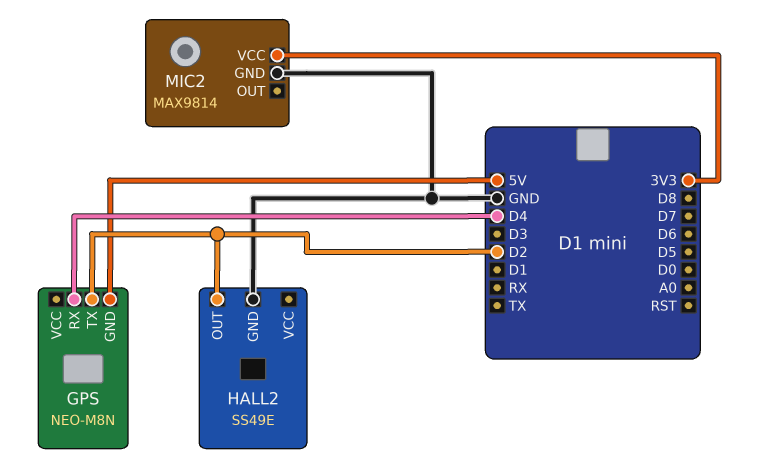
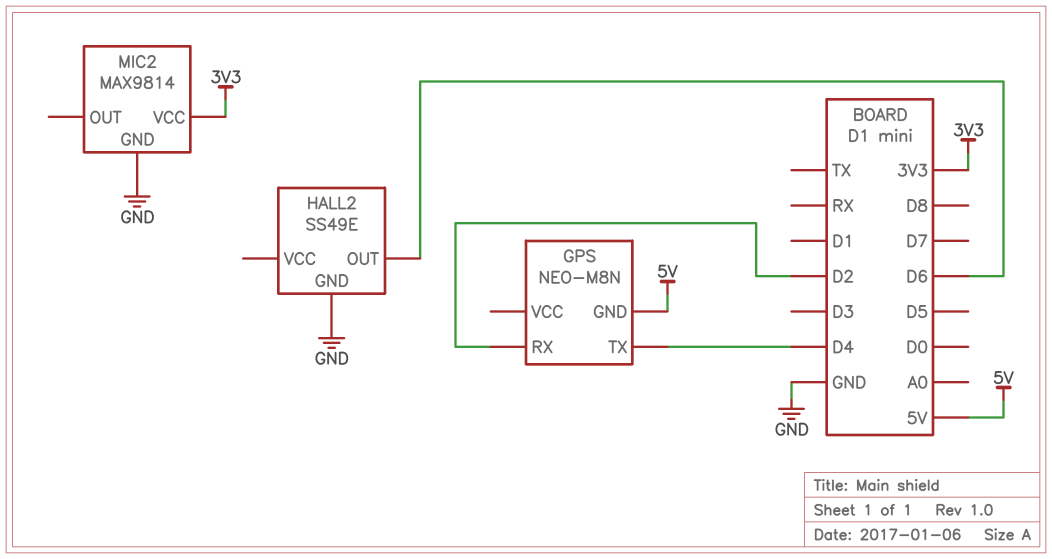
GPS pin RX: D4 -> D2
GPS pin TX: D2 -> D4
HALL2 pin OUT: D2 -> D6

